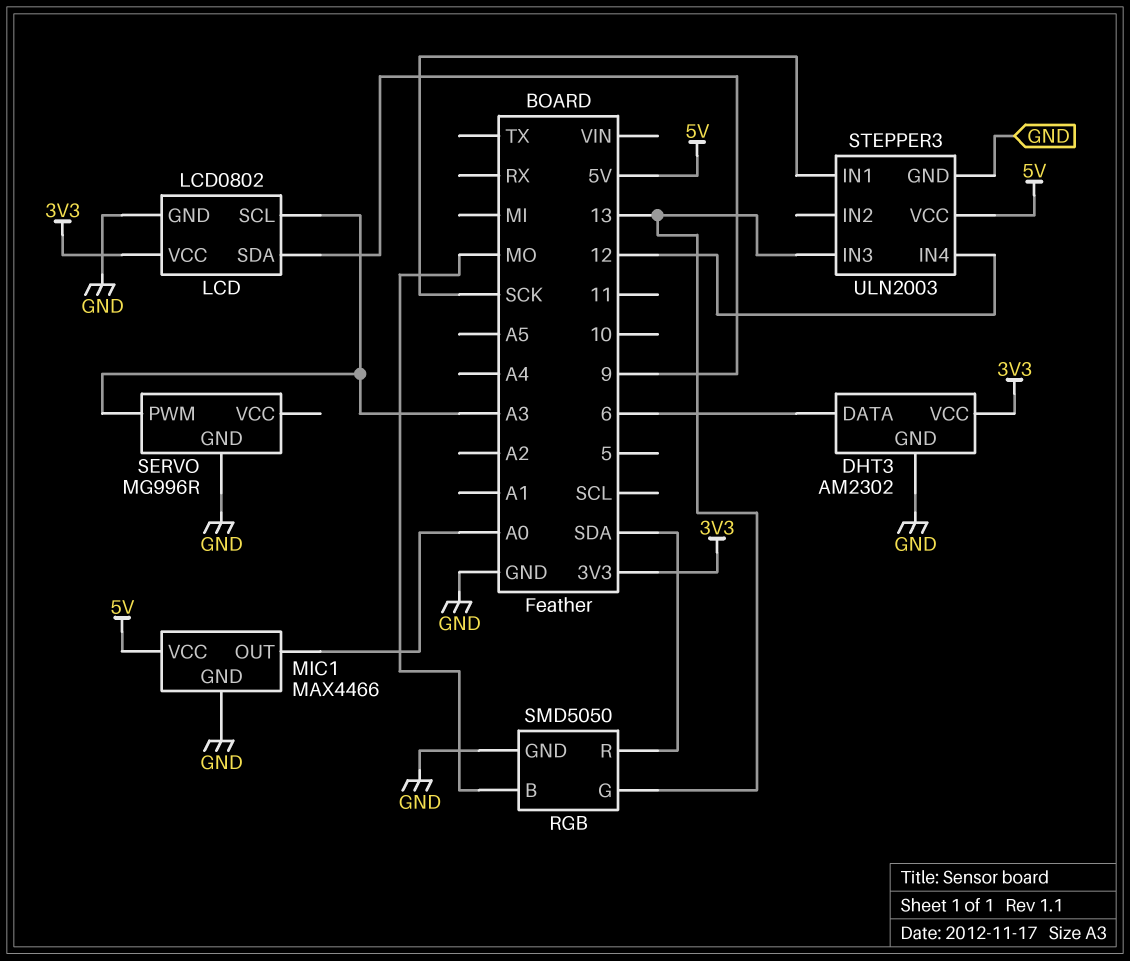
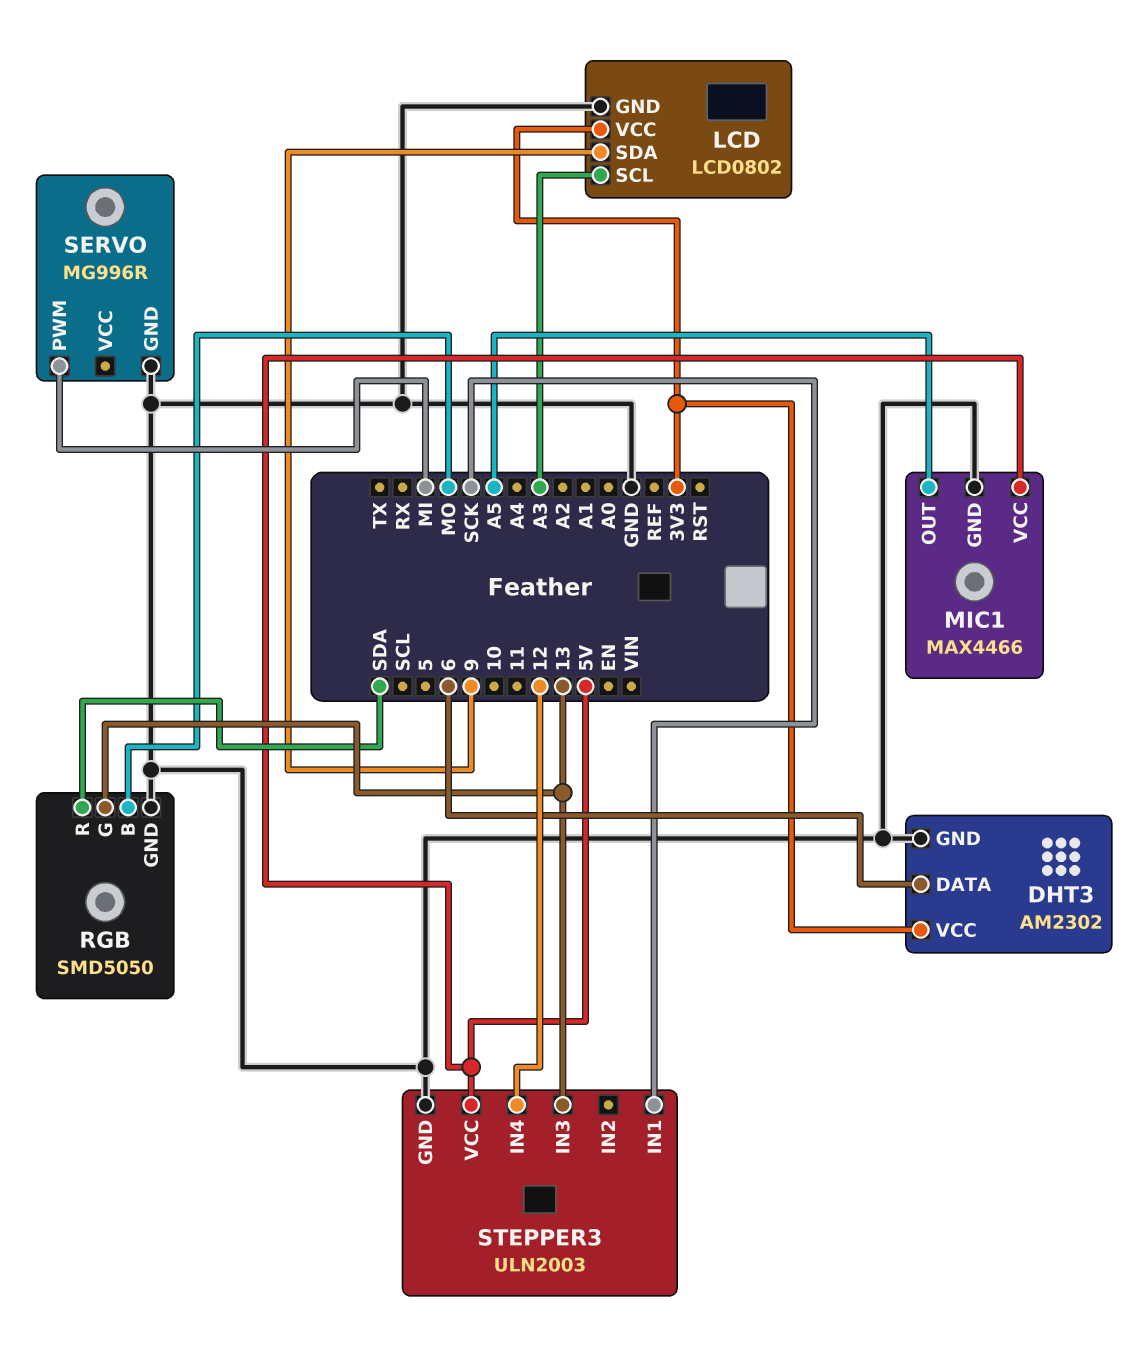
MIC1 pin OUT: A0 -> A5
SERVO pin PWM: A3 -> MI

